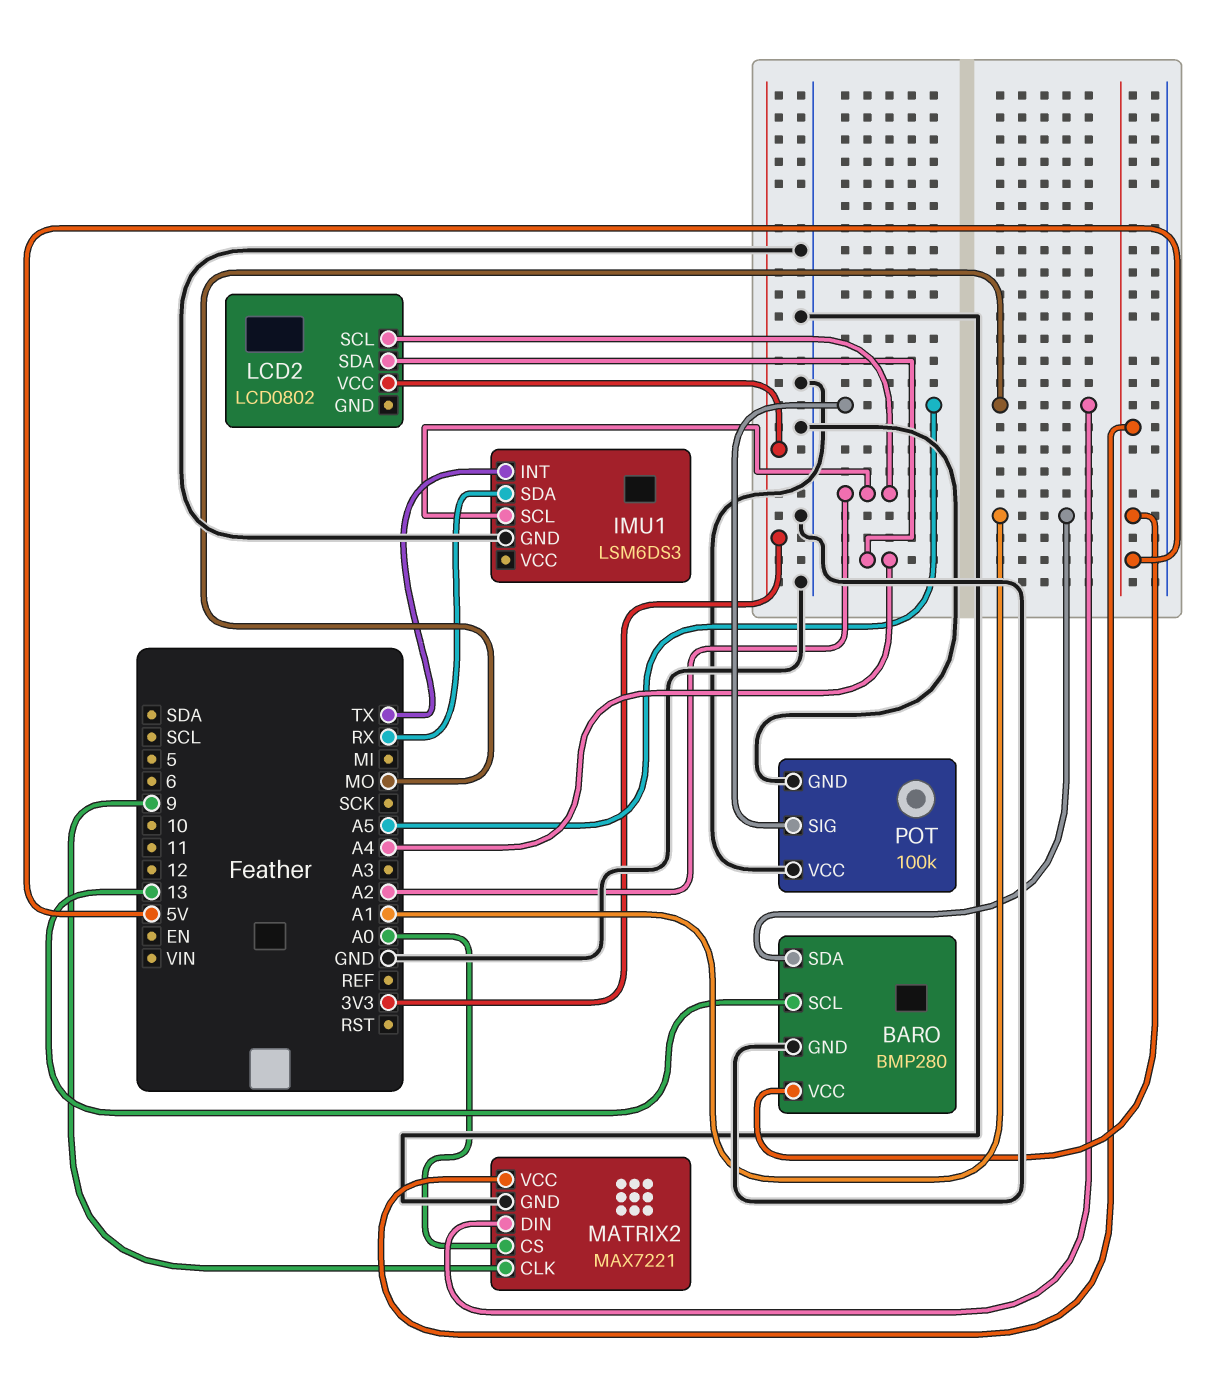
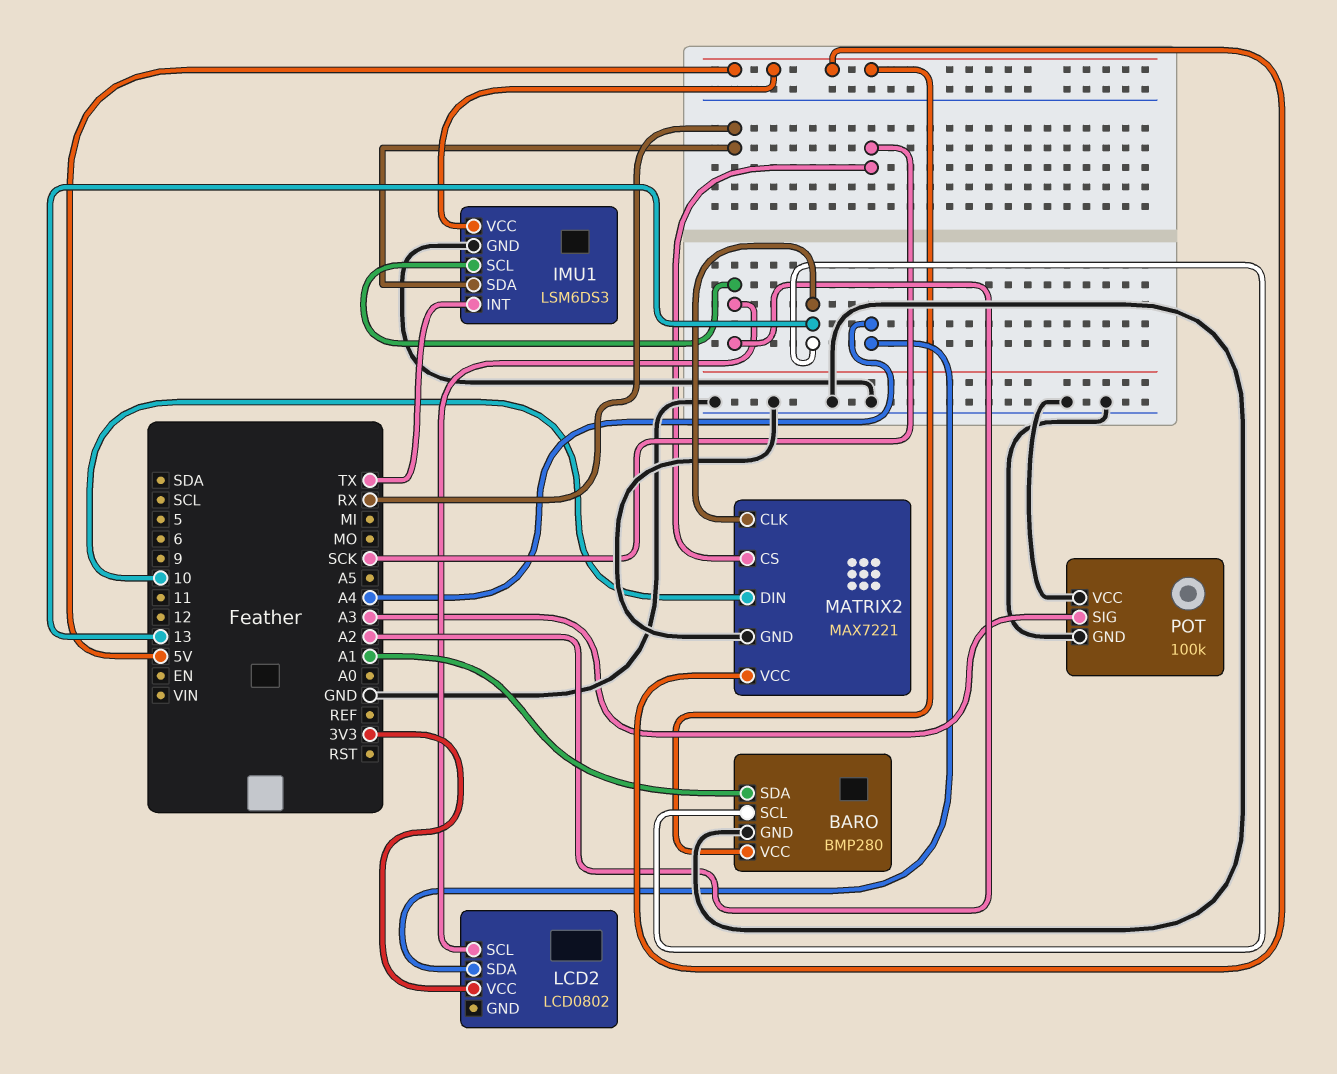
IMU1 pin VCC: none -> 5V
MATRIX2 pin CLK: 9 -> 13
MATRIX2 pin CS: A0 -> SCK
MATRIX2 pin DIN: MO -> 10
POT pin SIG: A5 -> A3

